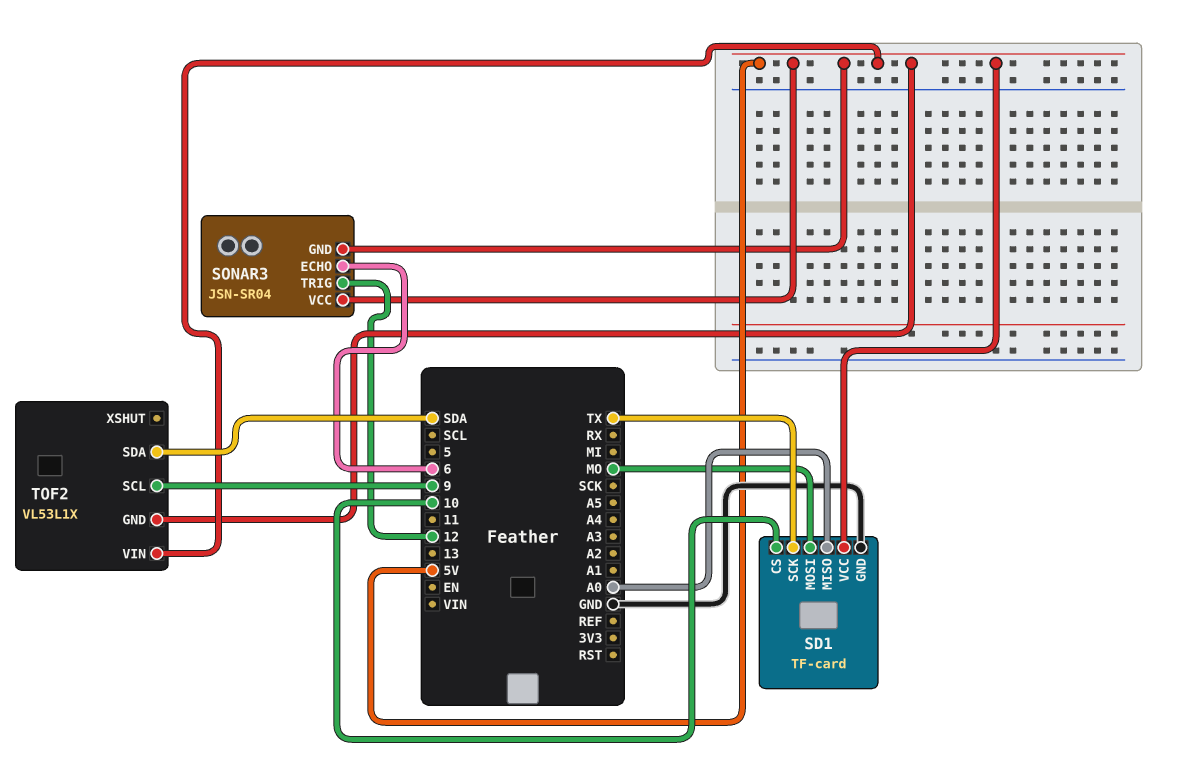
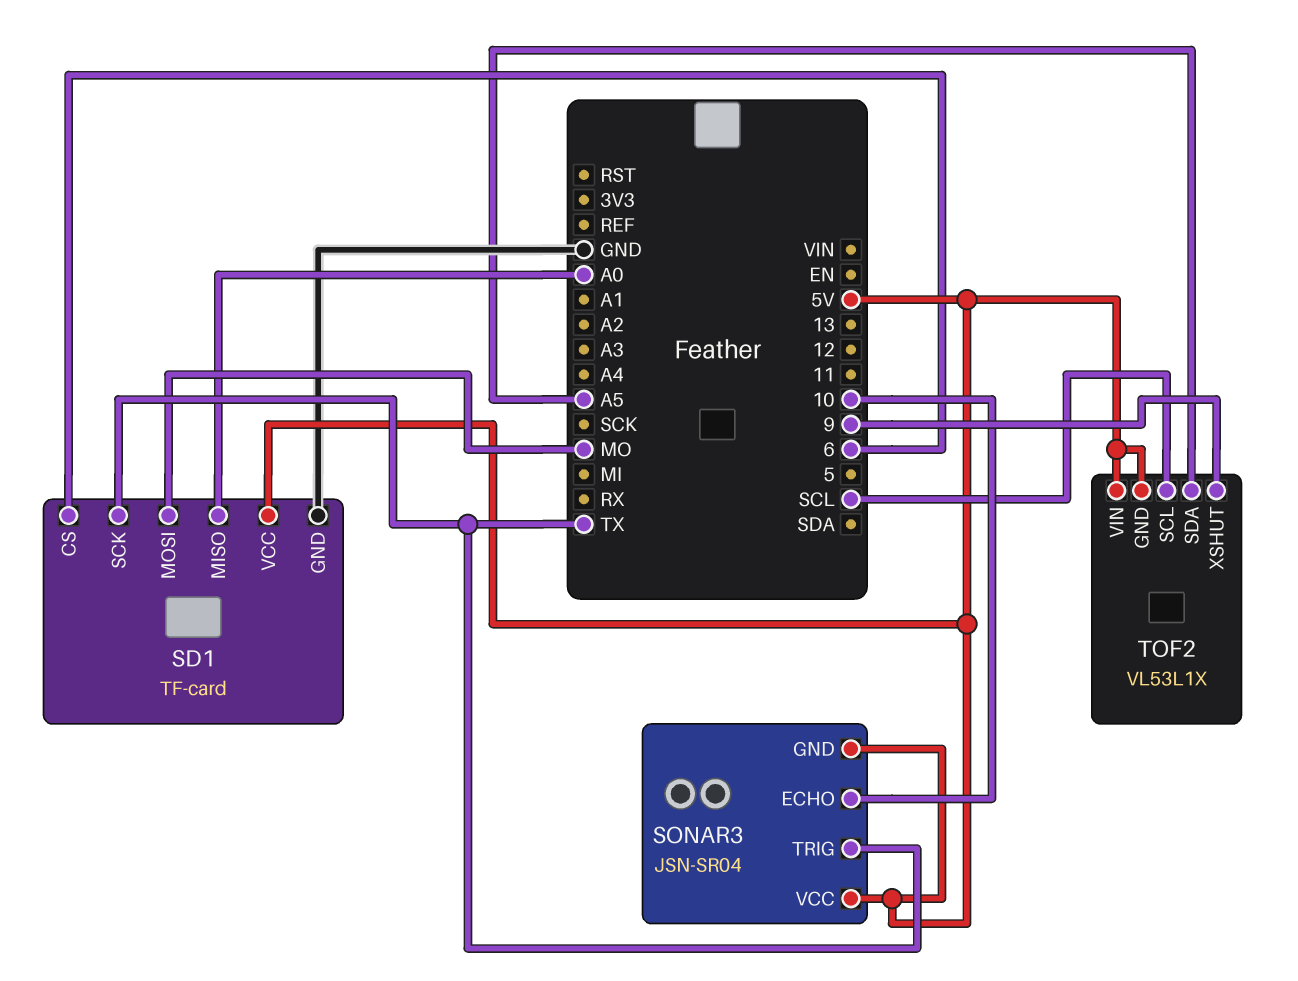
SD1 pin CS: 10 -> 6
SONAR3 pin ECHO: 6 -> 10
SONAR3 pin TRIG: 12 -> TX
TOF2 pin SCL: 9 -> SCL
TOF2 pin SDA: SDA -> A5
TOF2 pin XSHUT: none -> 9

